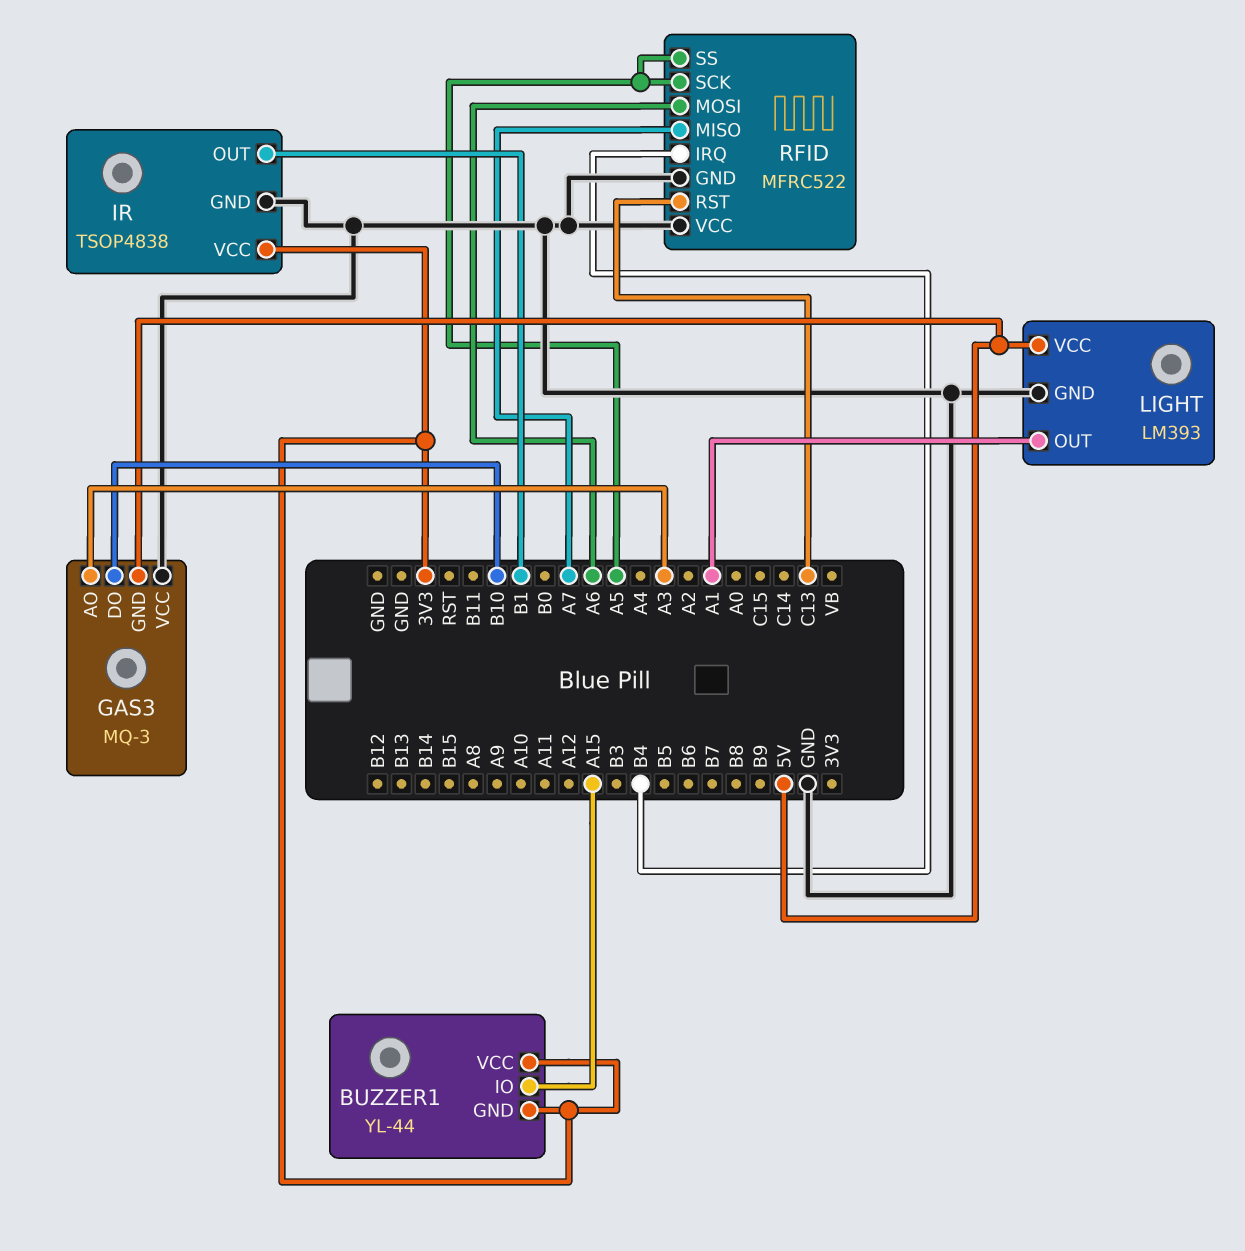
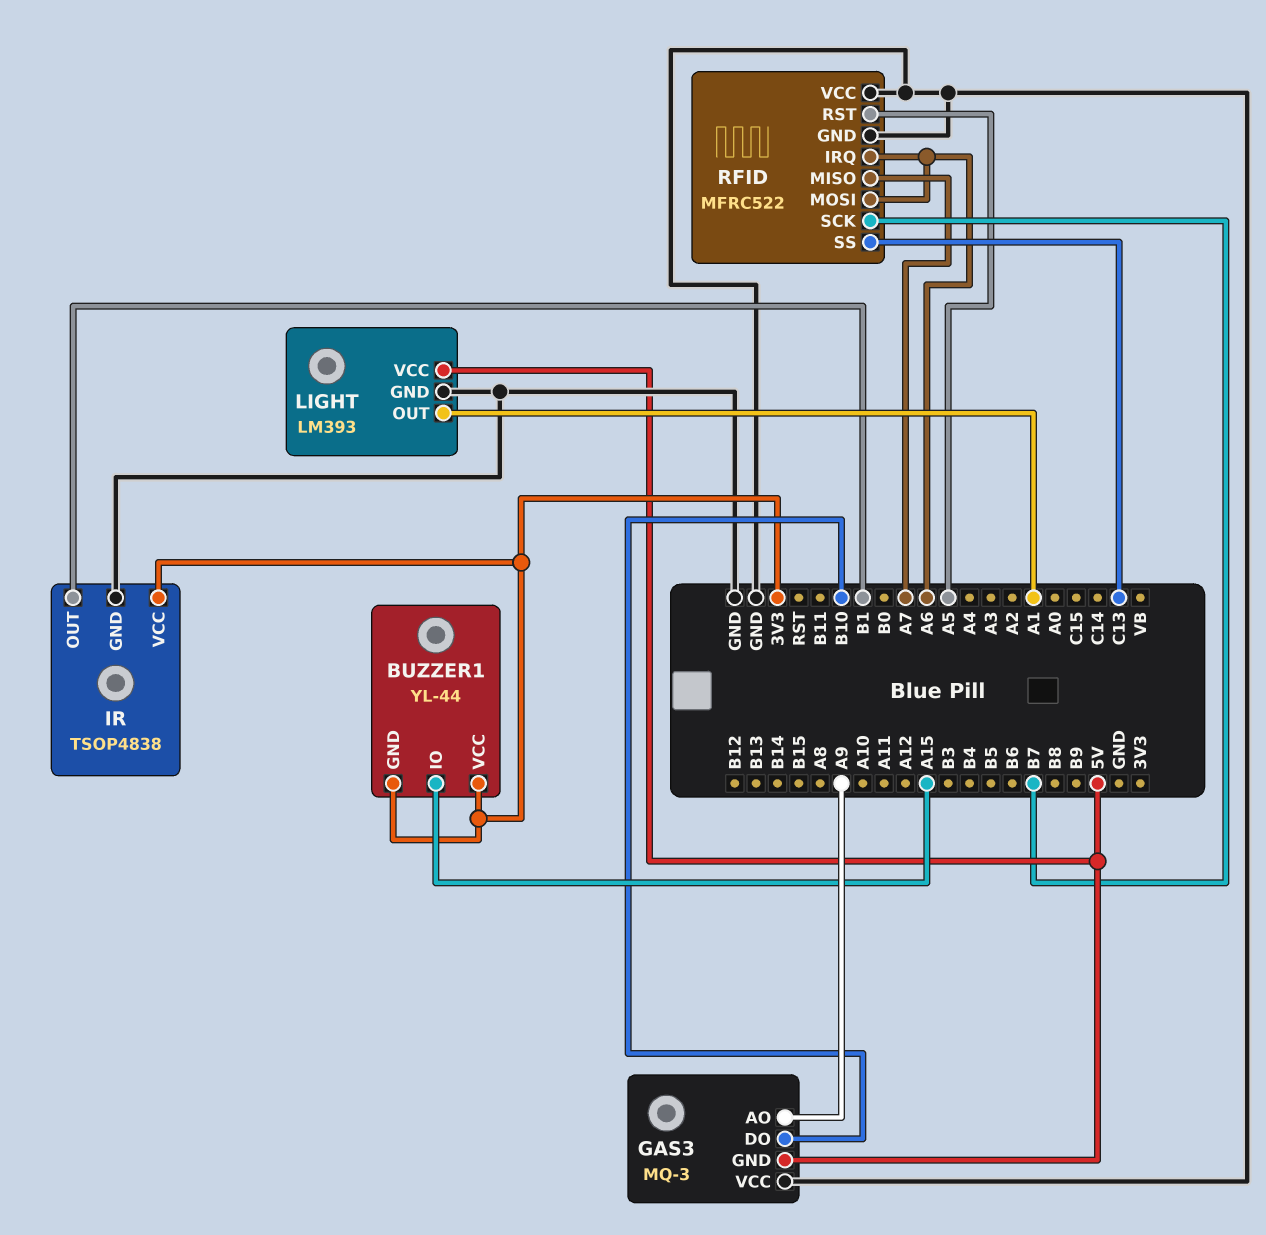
GAS3 pin AO: A3 -> A9
RFID pin IRQ: B4 -> A6
RFID pin RST: C13 -> A5
RFID pin SCK: A5 -> B7
RFID pin SS: A5 -> C13

